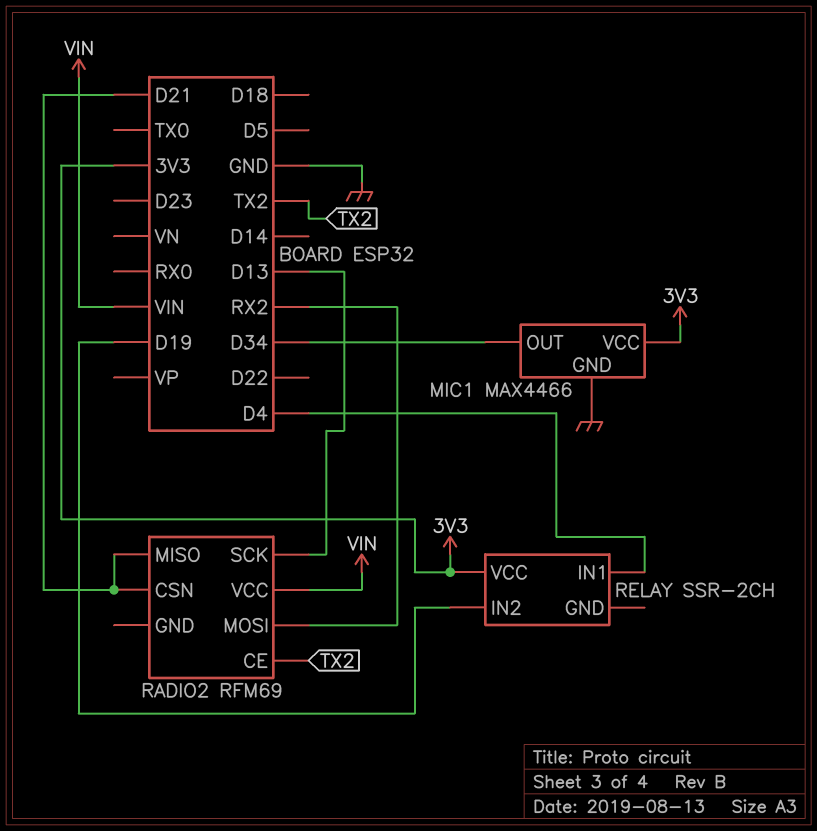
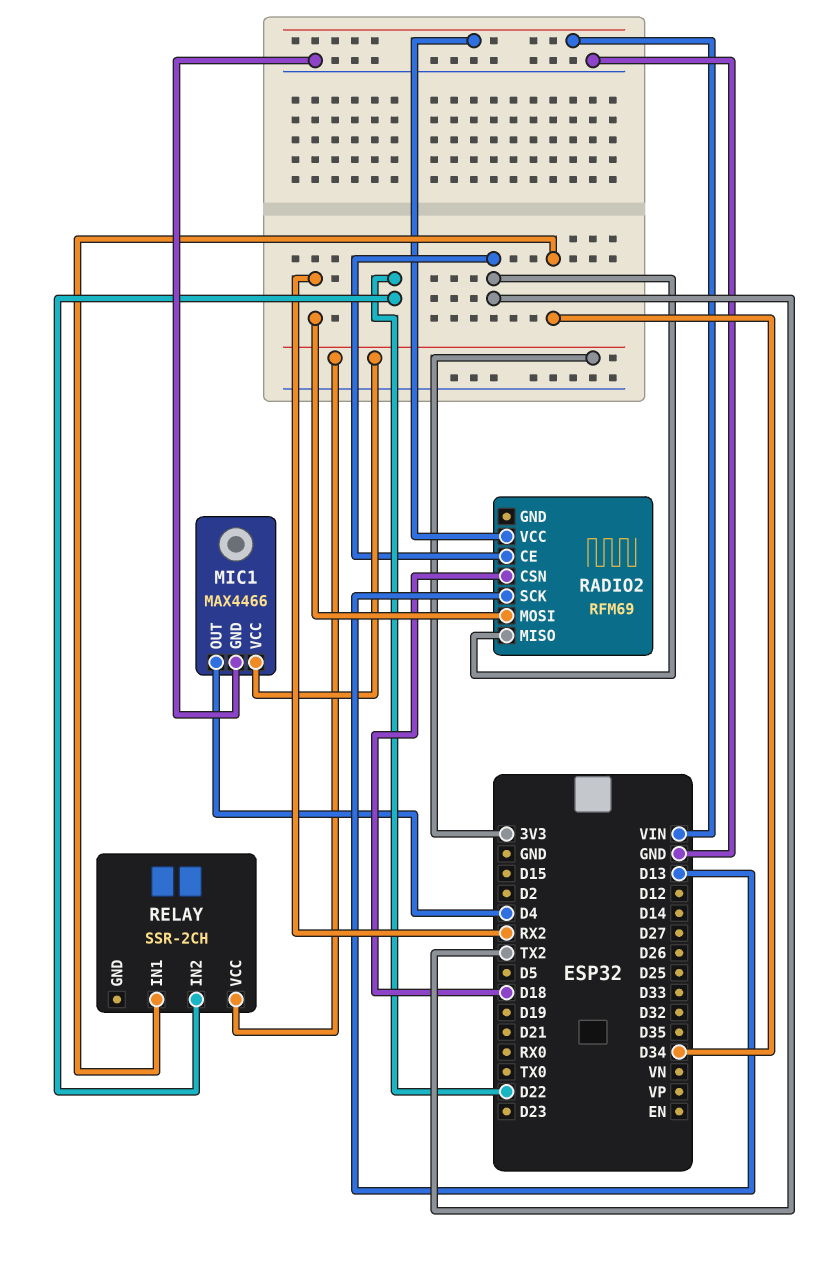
MIC1 pin OUT: D34 -> D4
RADIO2 pin CSN: D21 -> D18
RADIO2 pin MISO: D21 -> TX2
RELAY pin IN1: D4 -> D34
RELAY pin IN2: D19 -> D22

